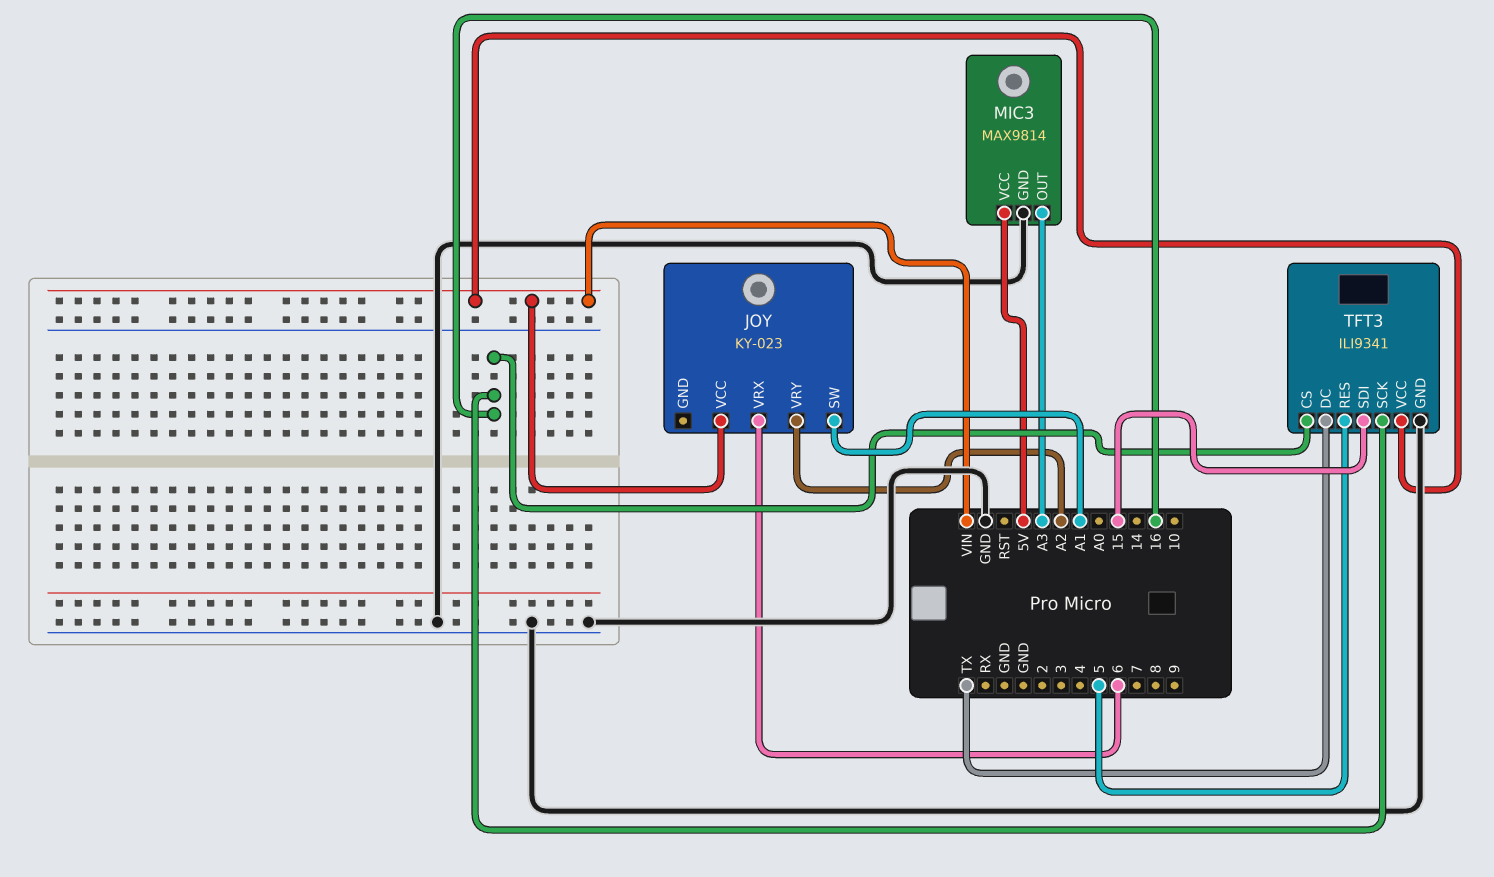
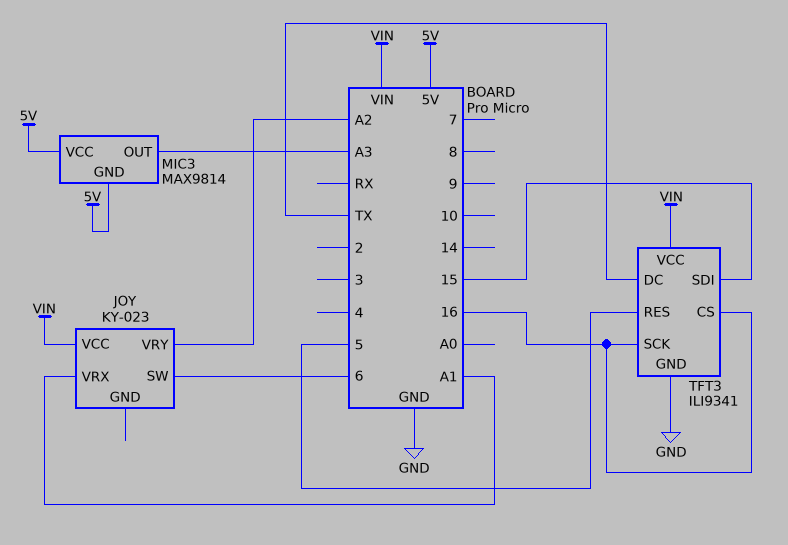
JOY pin SW: A1 -> 6
JOY pin VRX: 6 -> A1
MIC3 pin GND: GND -> 5V

